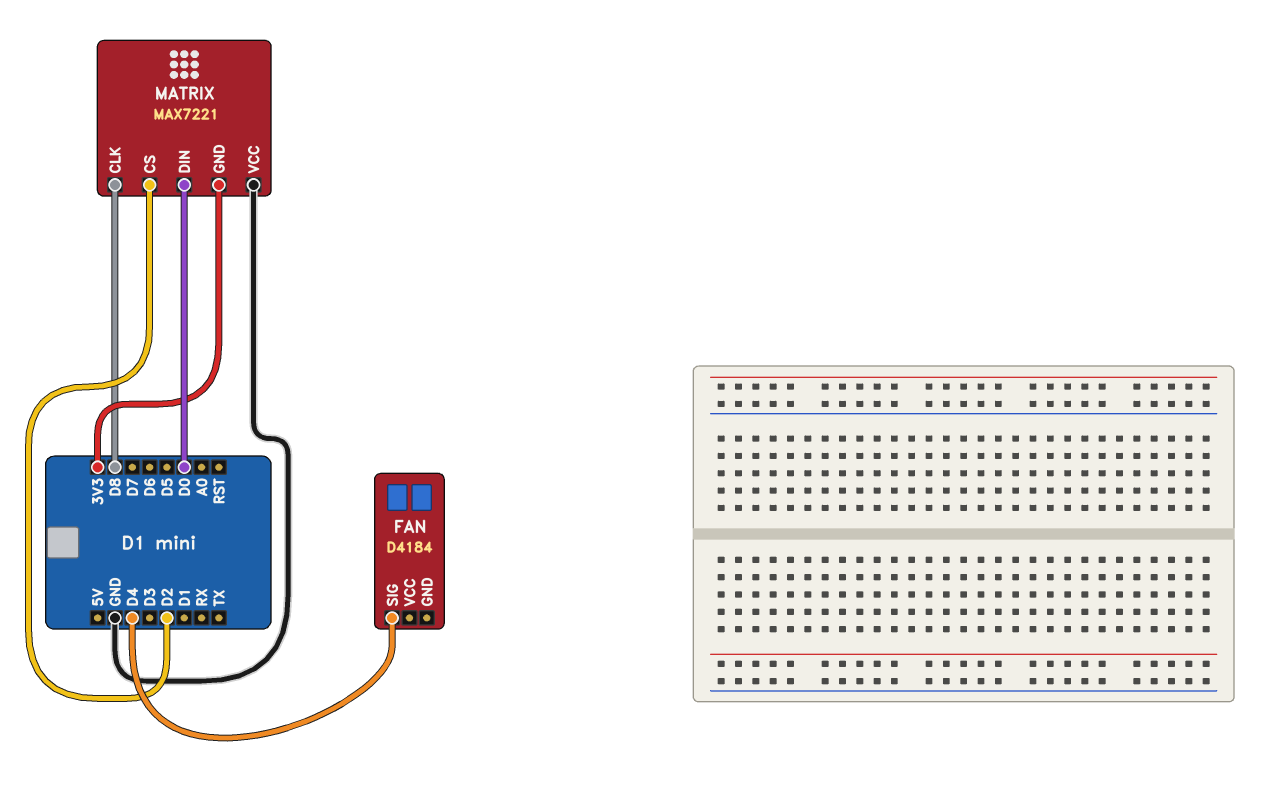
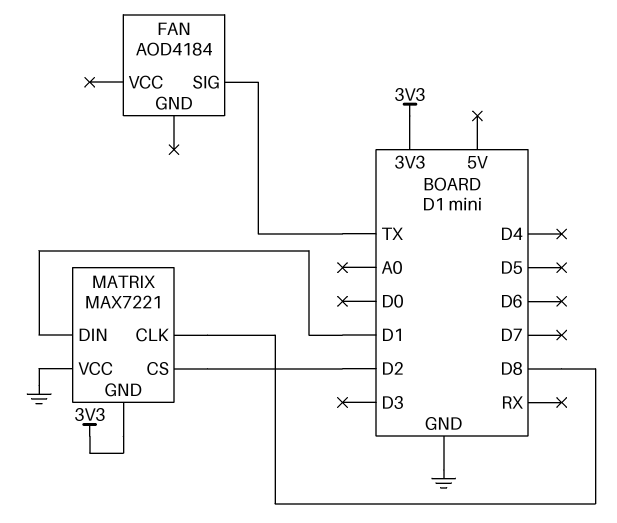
FAN: D4184 -> AOD4184
FAN pin SIG: D4 -> TX
MATRIX pin DIN: D0 -> D1

